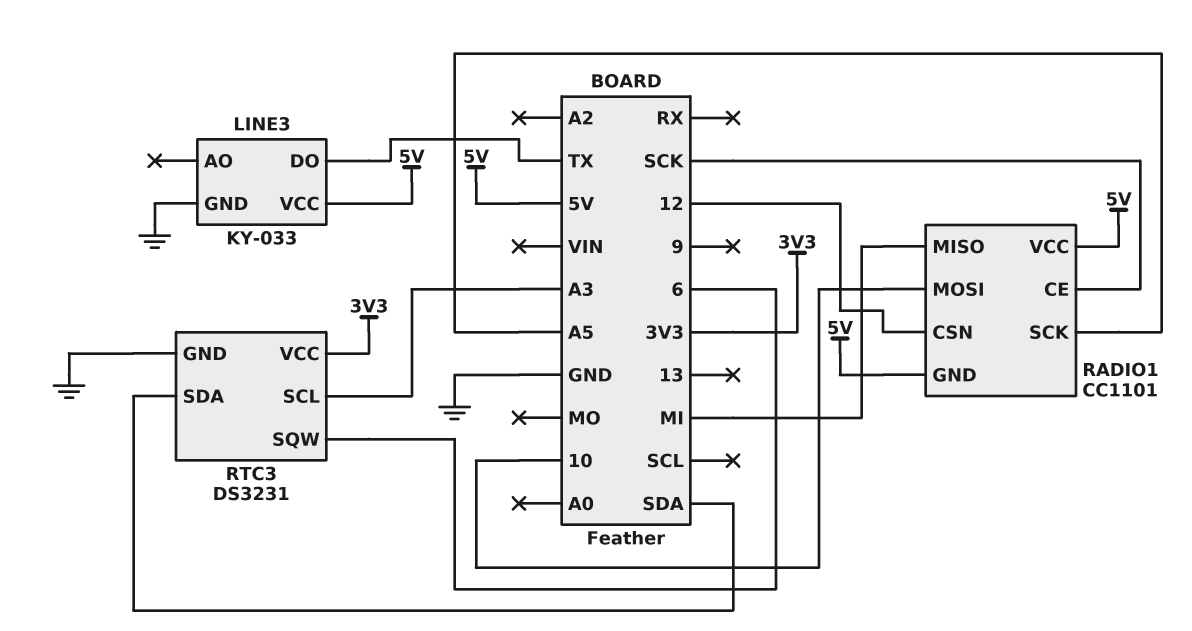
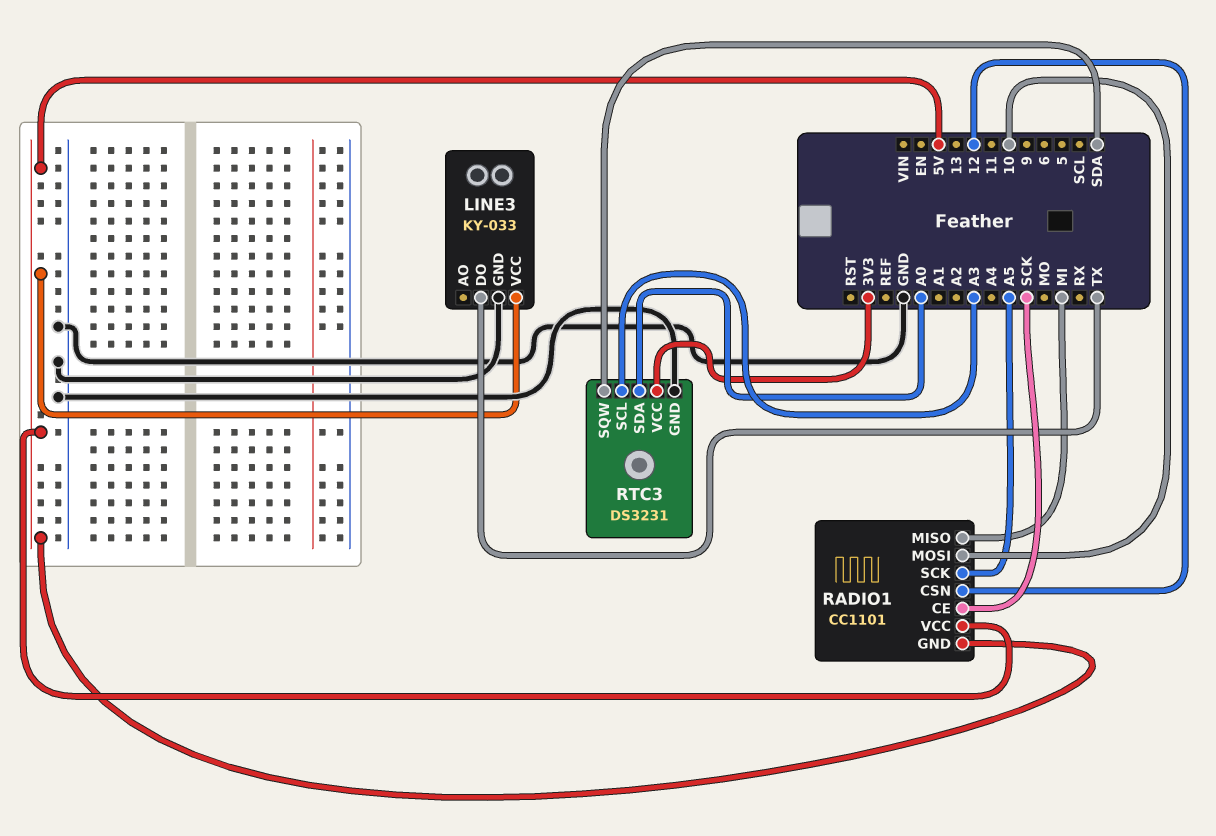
RTC3 pin SDA: SDA -> A0
RTC3 pin SQW: 6 -> SDA

